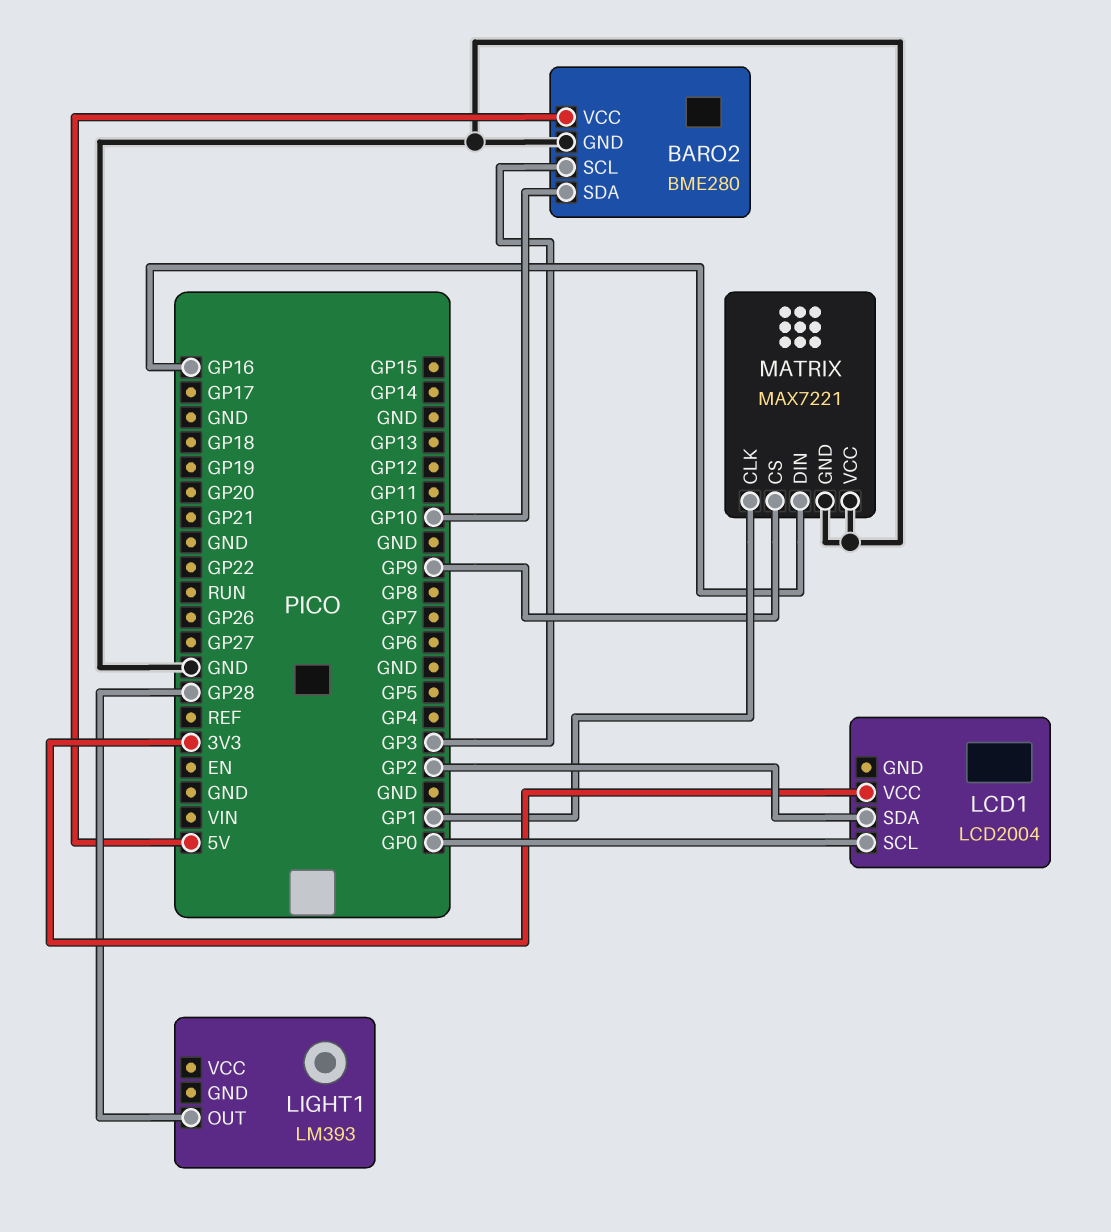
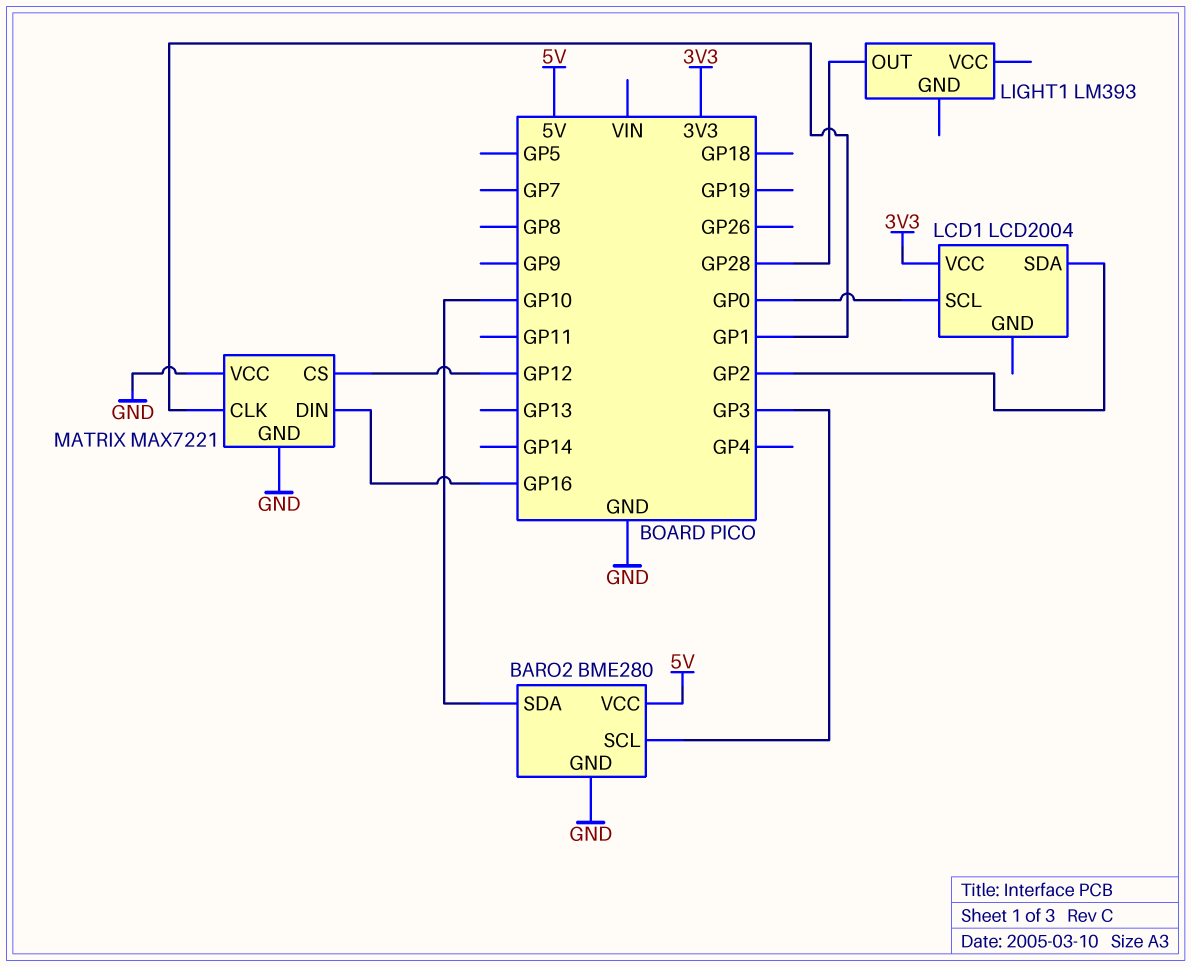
MATRIX pin CS: GP9 -> GP12

